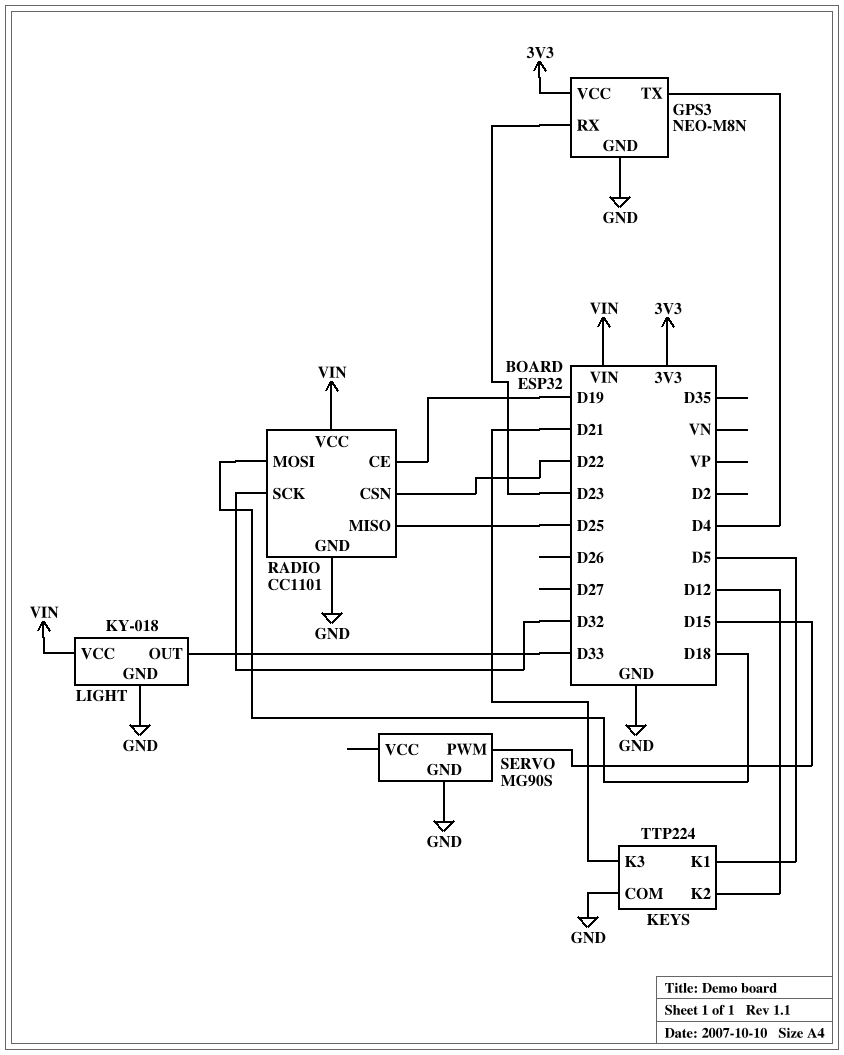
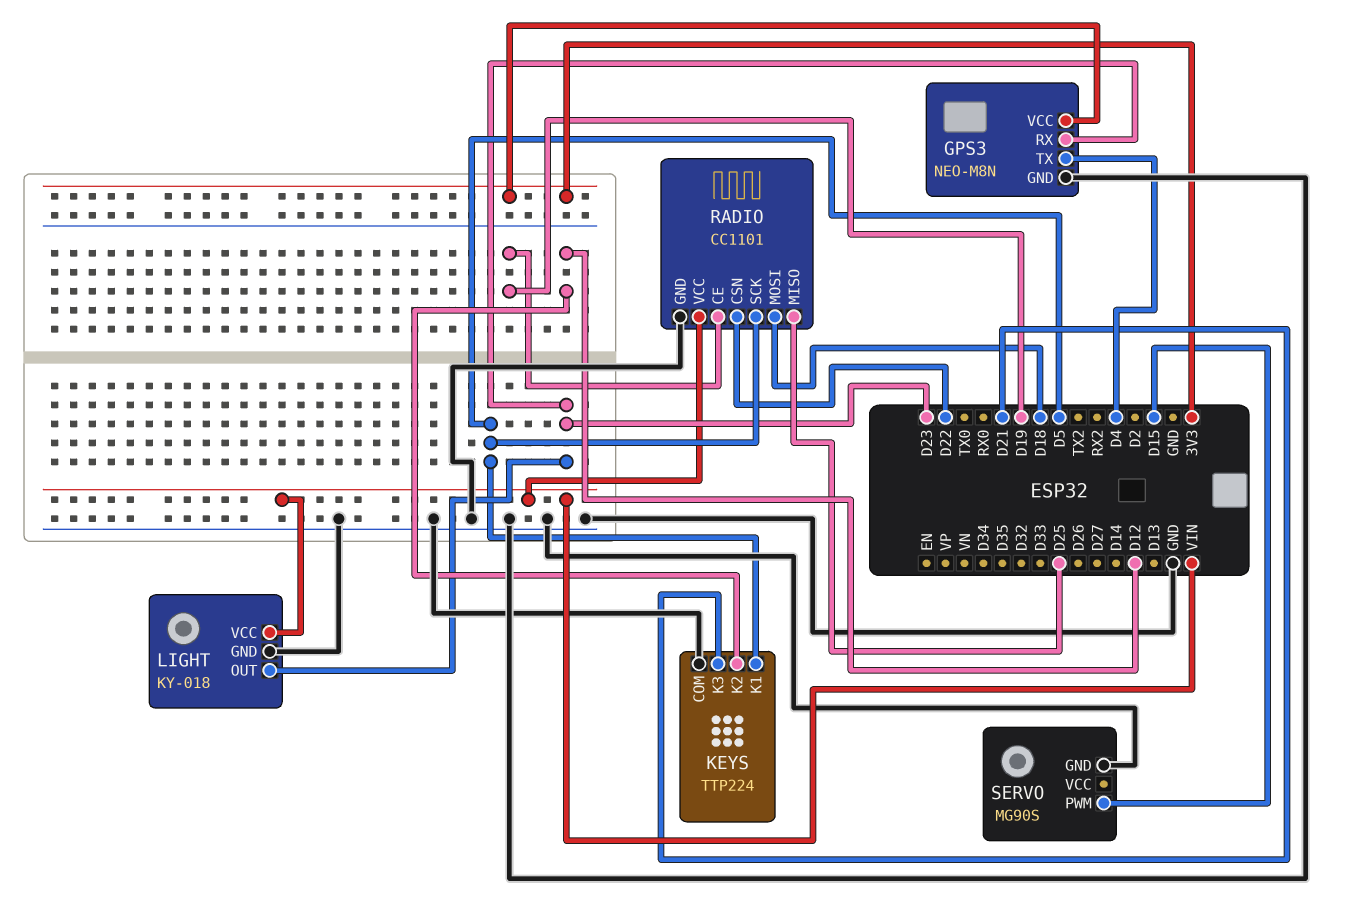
LIGHT pin OUT: D33 -> D23
RADIO pin SCK: D32 -> D5

